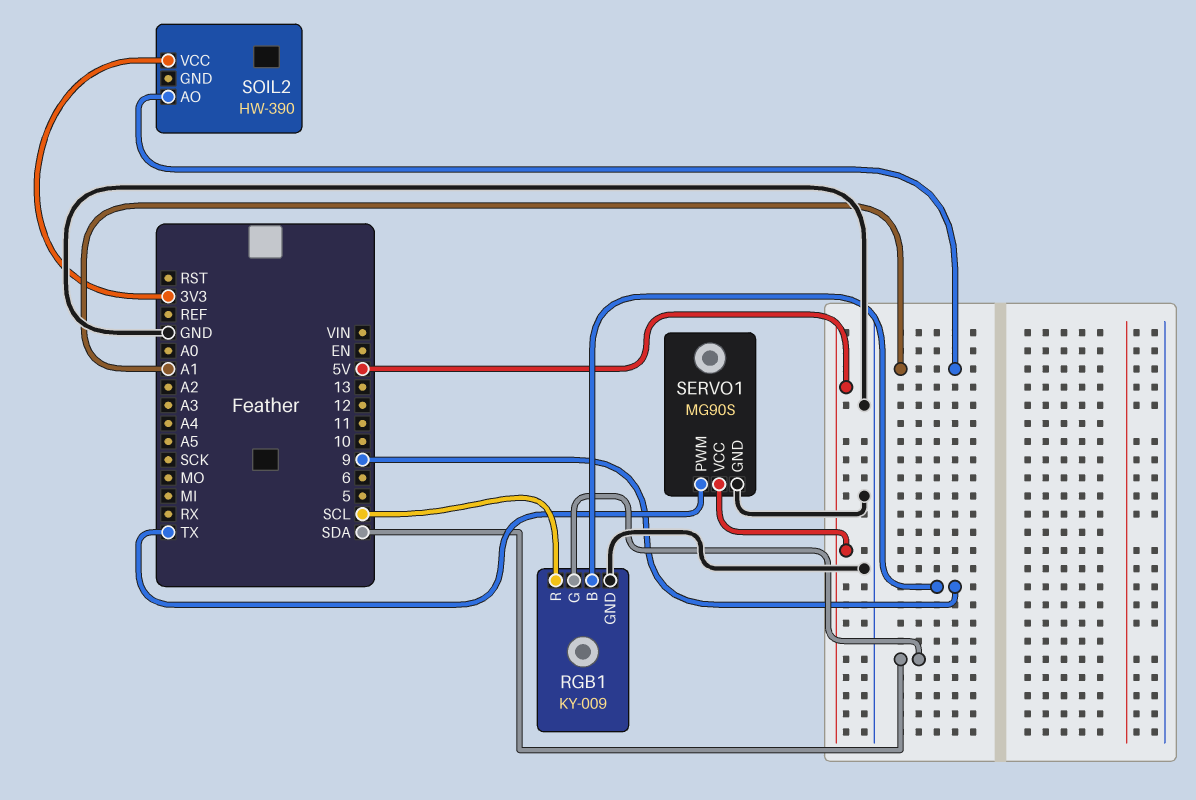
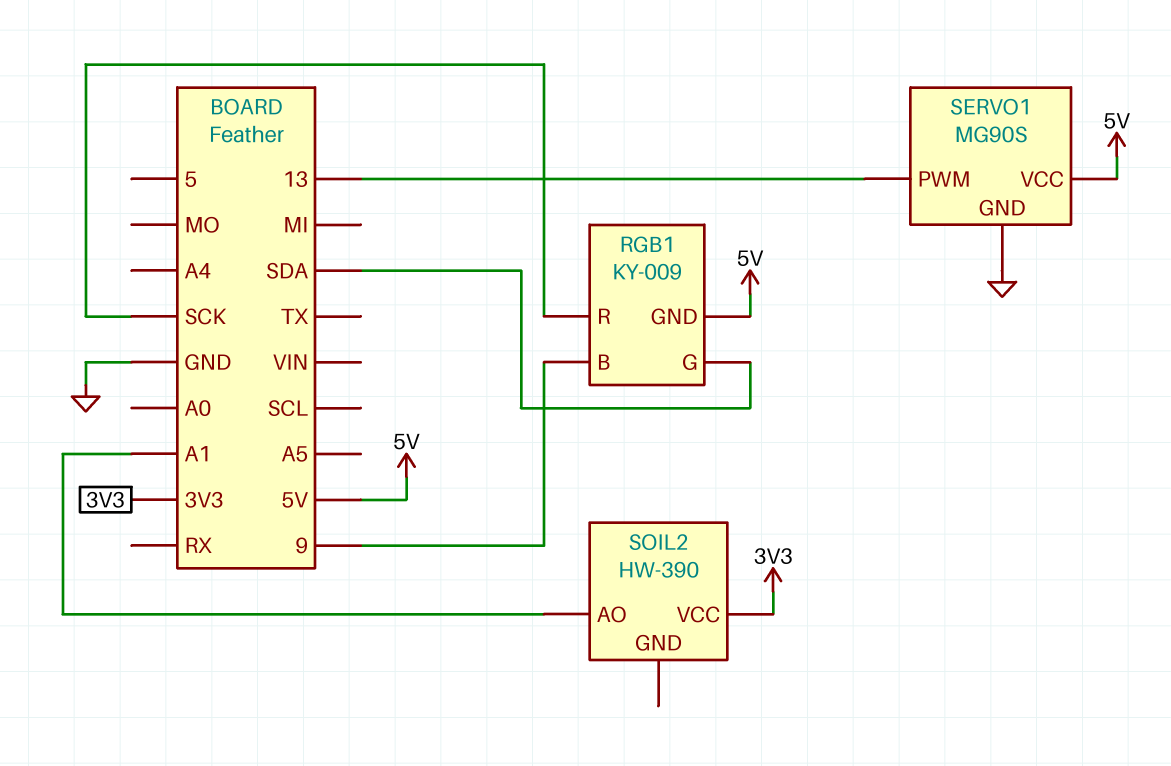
RGB1 pin GND: GND -> 5V
RGB1 pin R: SCL -> SCK
SERVO1 pin PWM: TX -> 13

